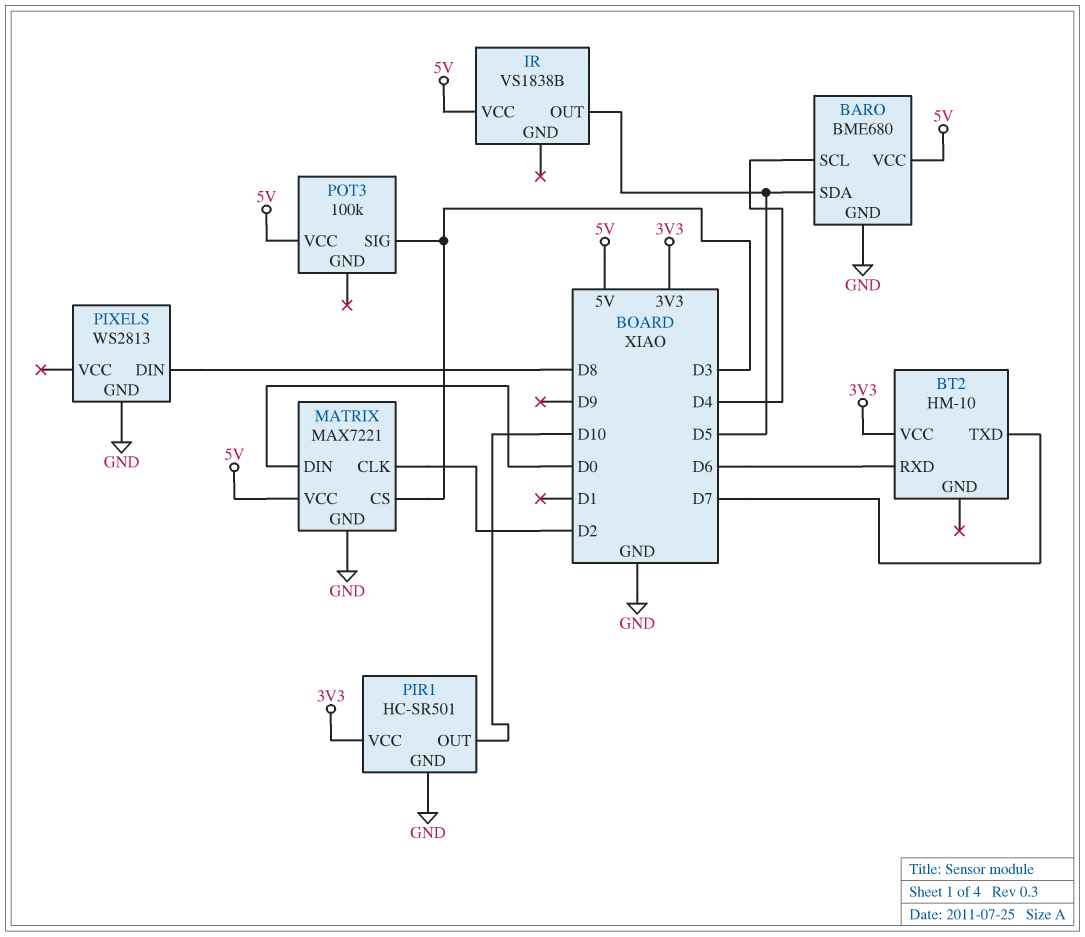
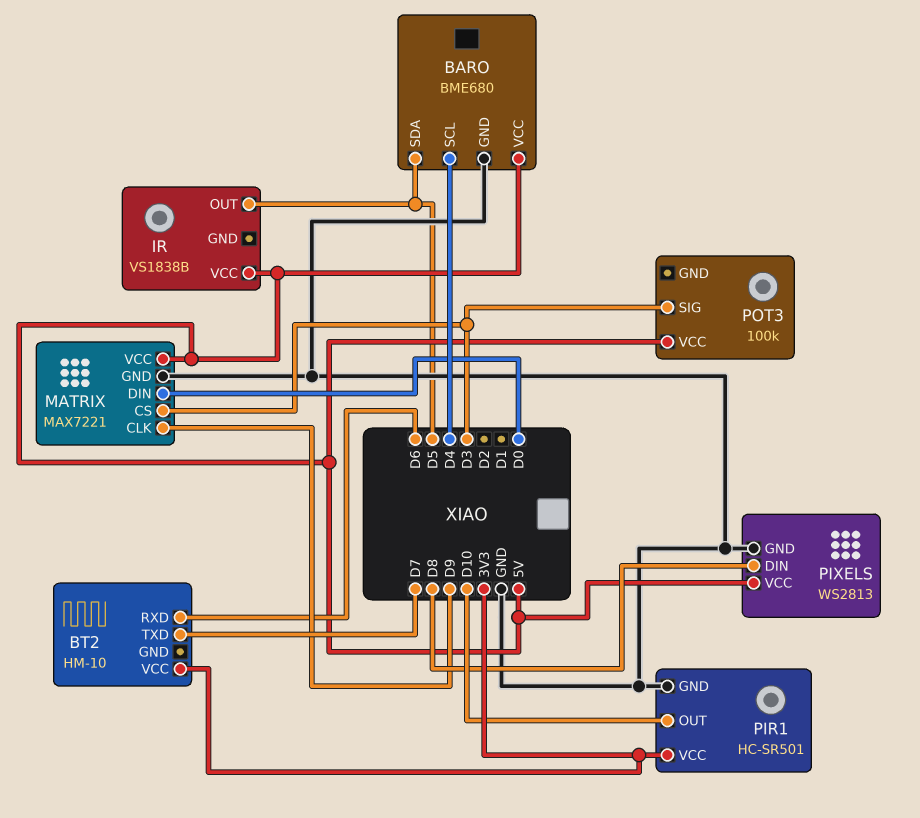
MATRIX pin CLK: D2 -> D9
PIXELS pin VCC: none -> 5V

